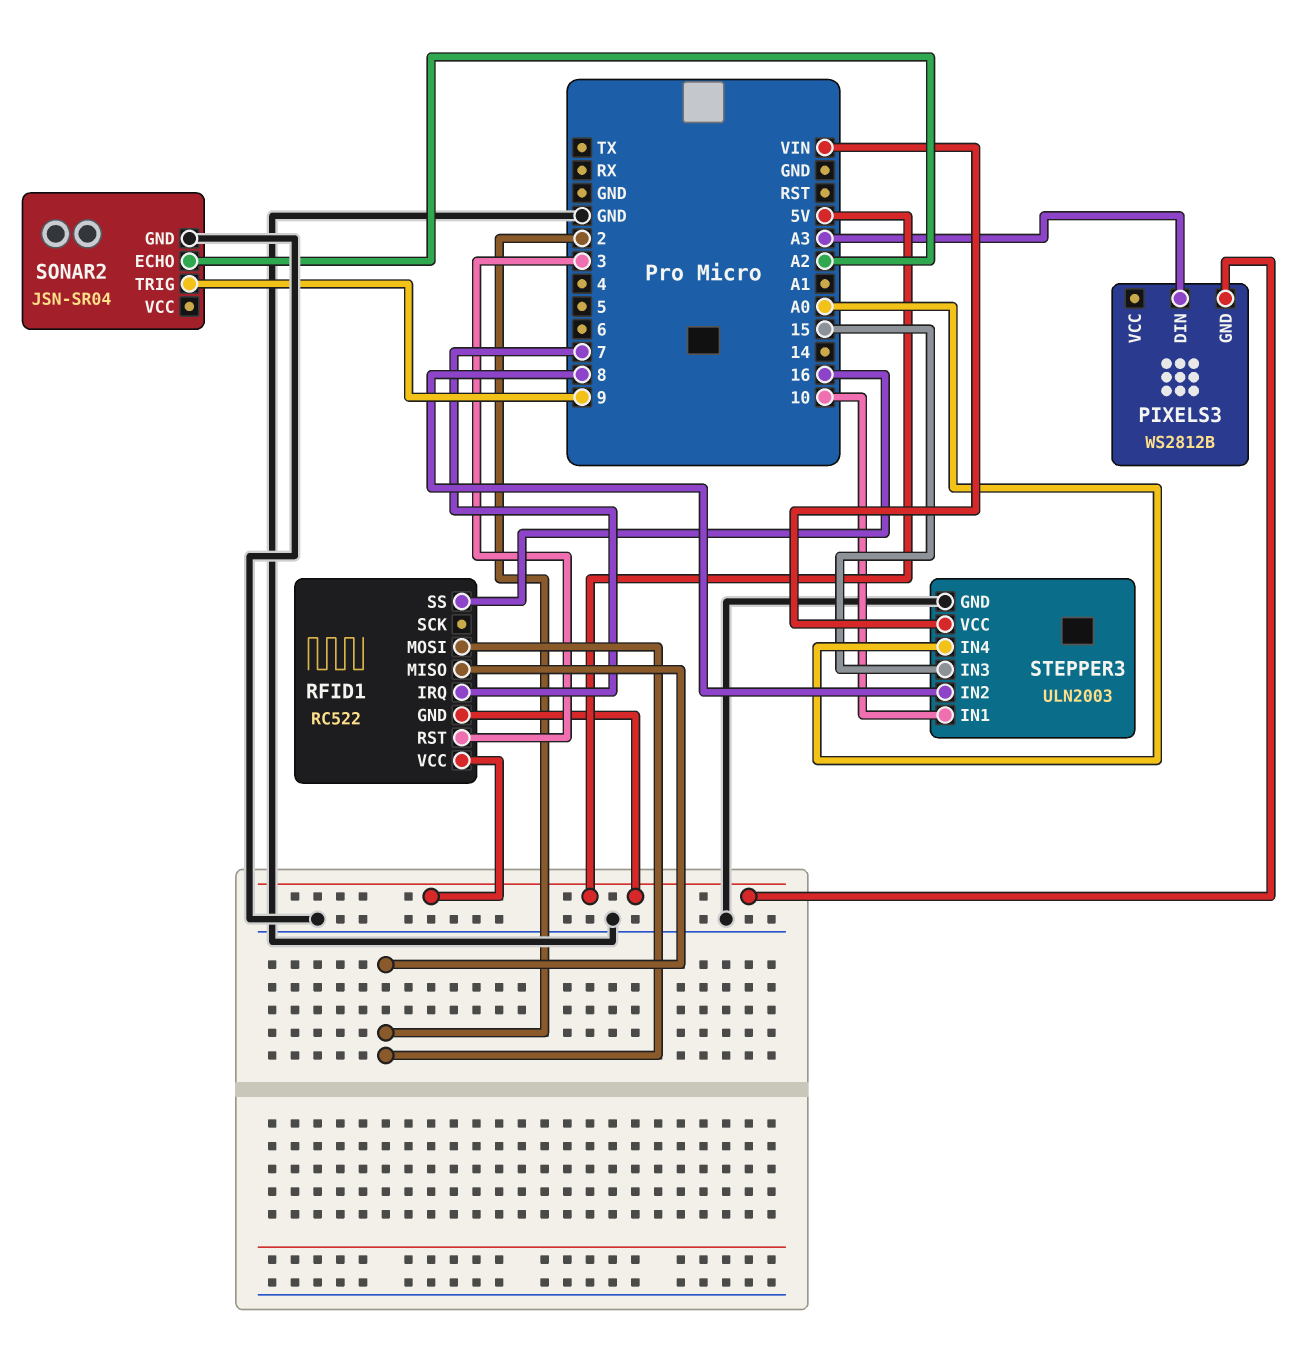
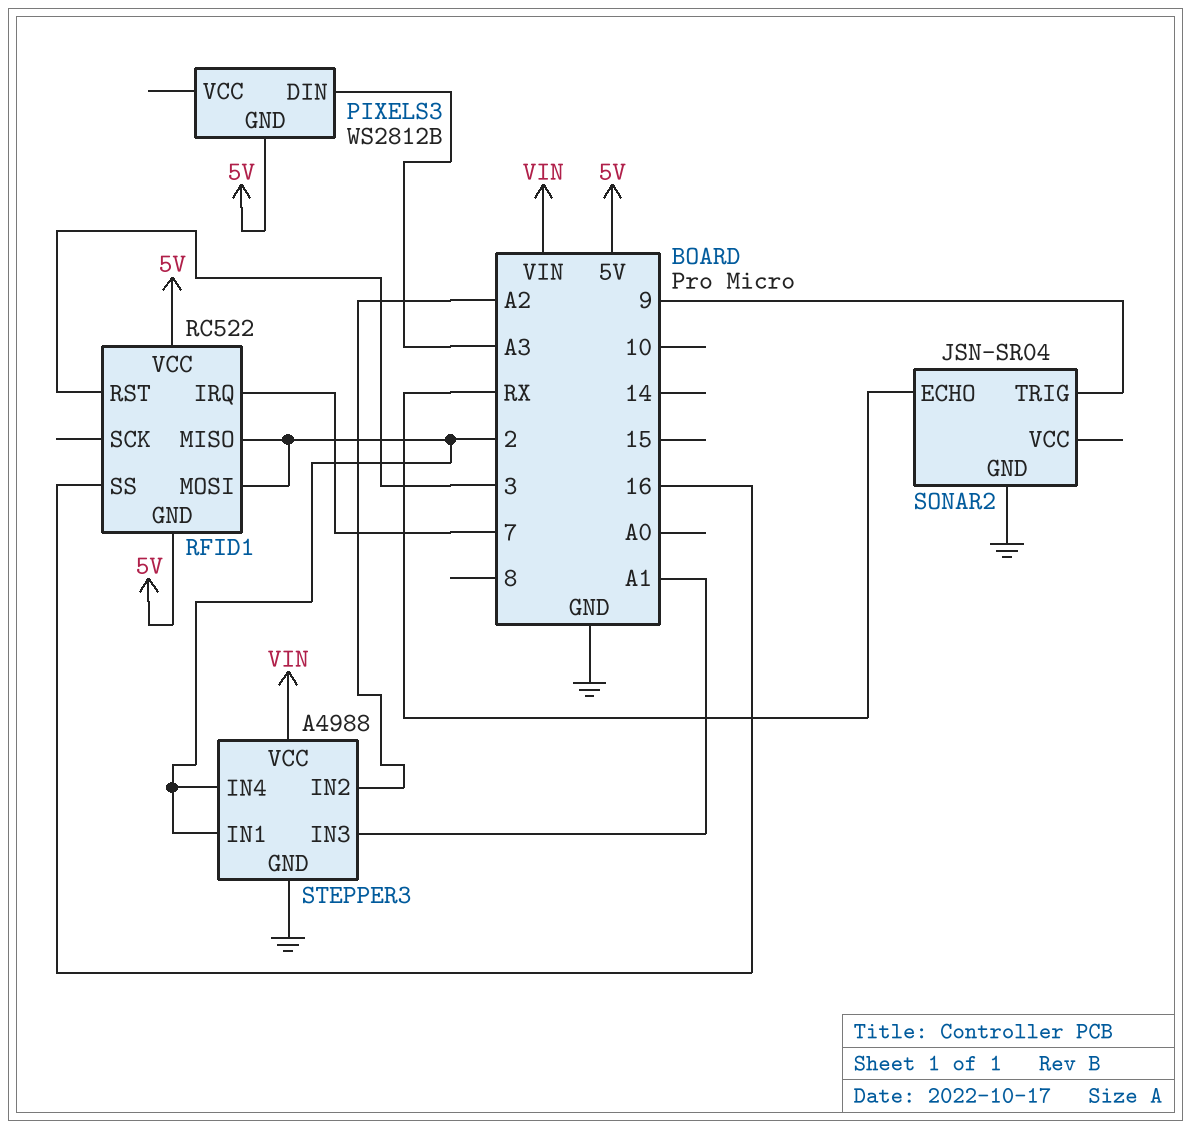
SONAR2 pin ECHO: A2 -> RX
STEPPER3: ULN2003 -> A4988
STEPPER3 pin IN1: 10 -> 2
STEPPER3 pin IN2: 8 -> A2
STEPPER3 pin IN3: 15 -> A1
STEPPER3 pin IN4: A0 -> 2

